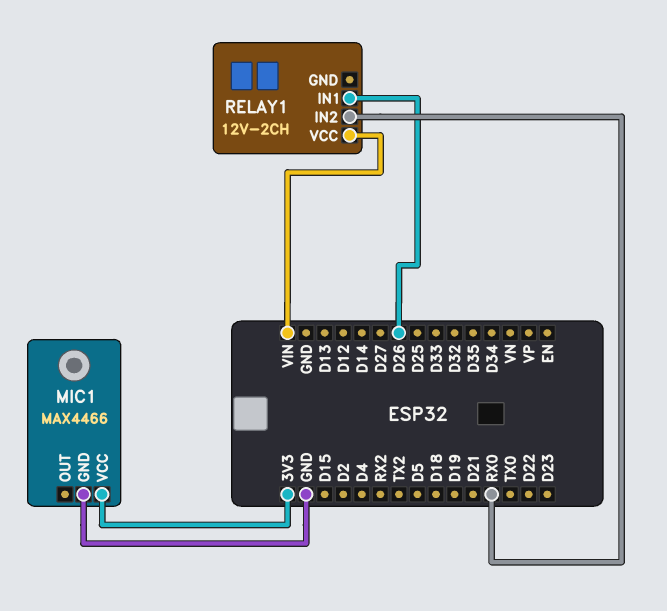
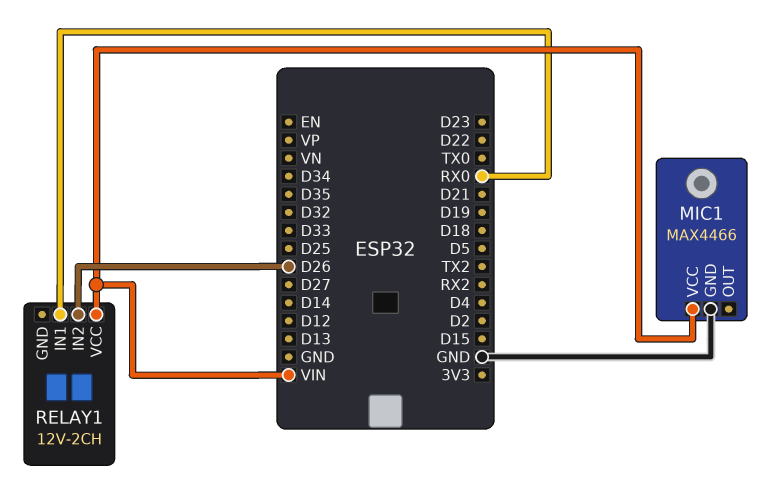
MIC1 pin VCC: 3V3 -> VIN
RELAY1 pin IN1: D26 -> RX0
RELAY1 pin IN2: RX0 -> D26

